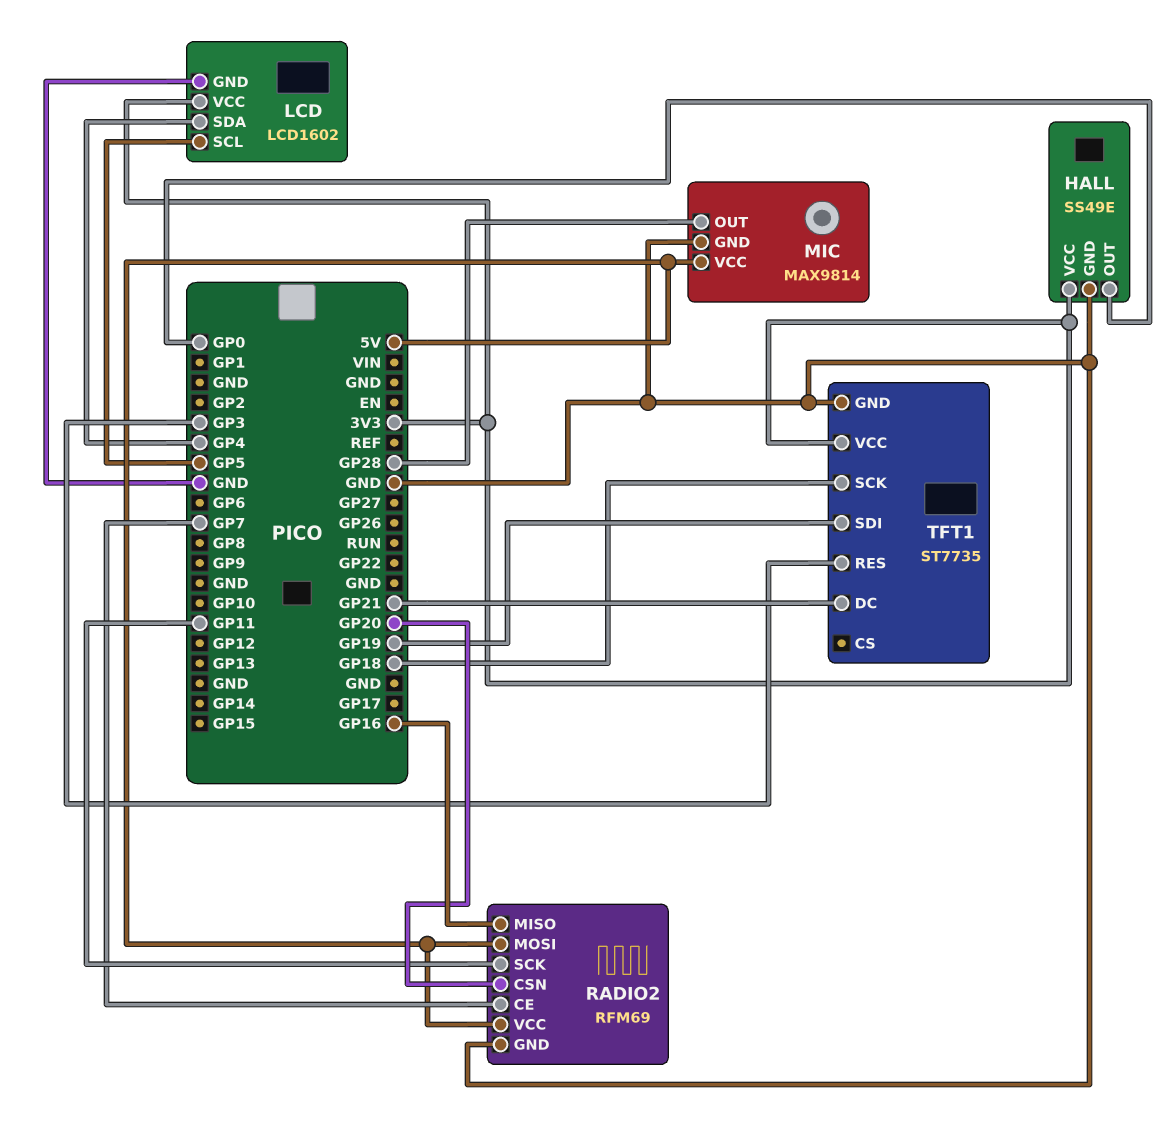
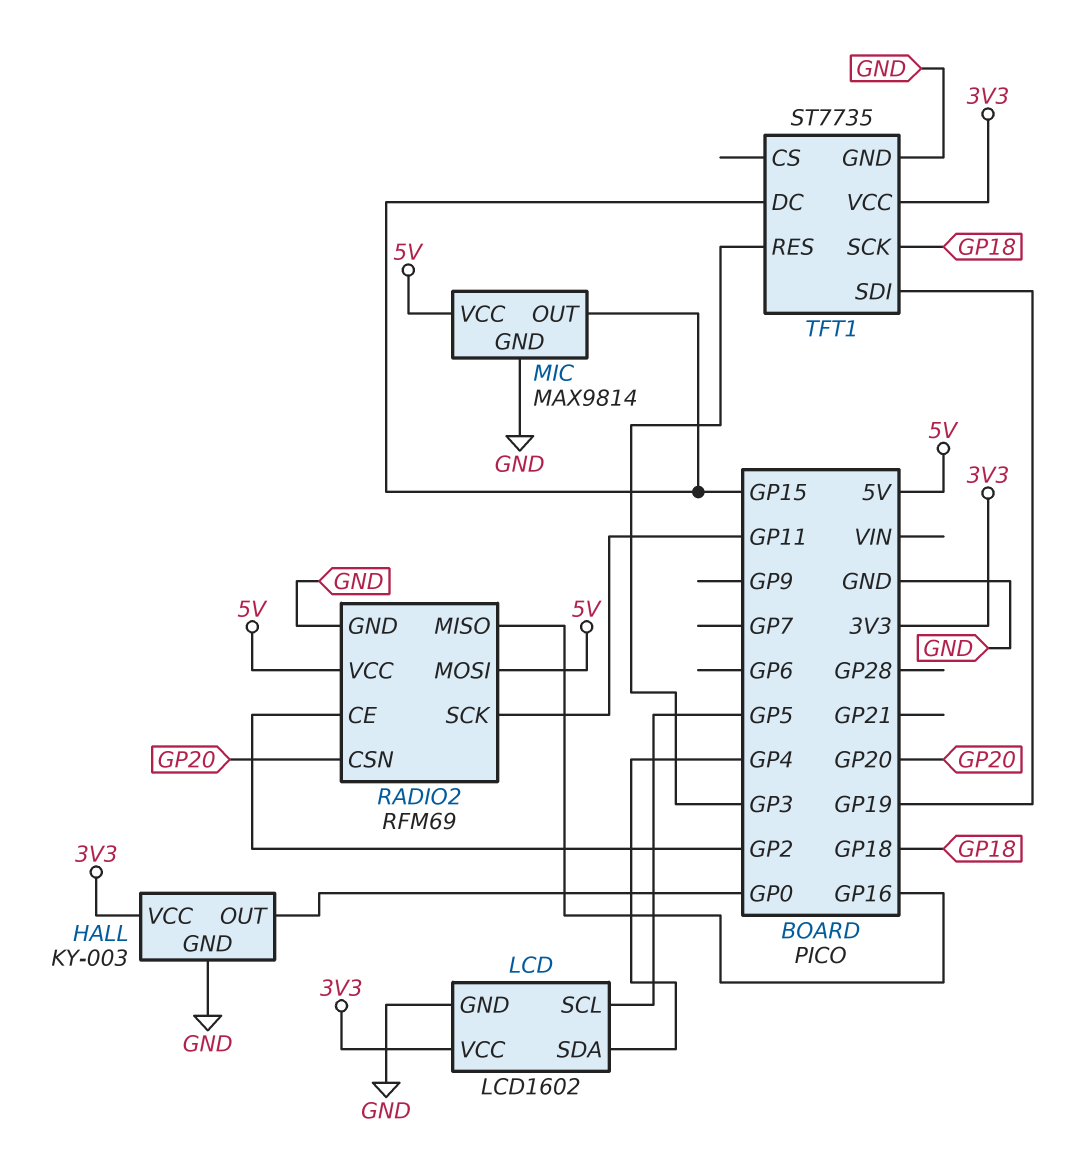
HALL: SS49E -> KY-003
MIC pin OUT: GP28 -> GP15
RADIO2 pin CE: GP7 -> GP2
TFT1 pin DC: GP21 -> GP15

